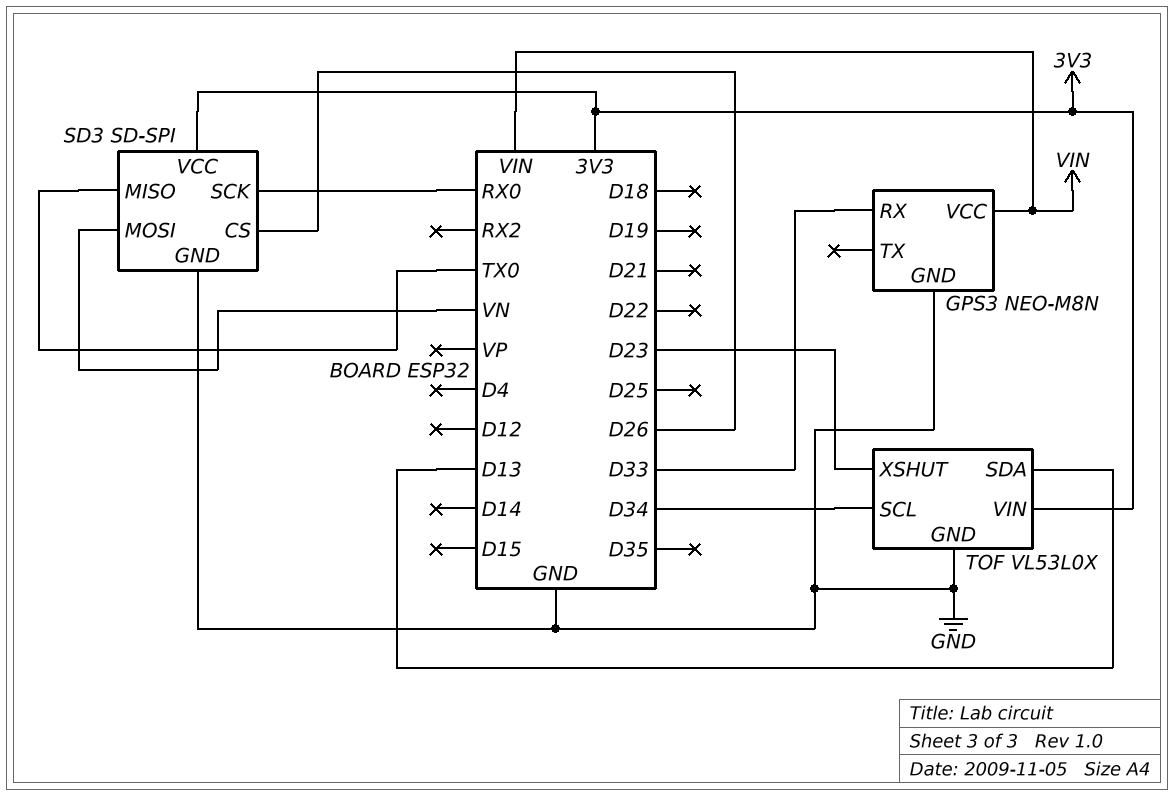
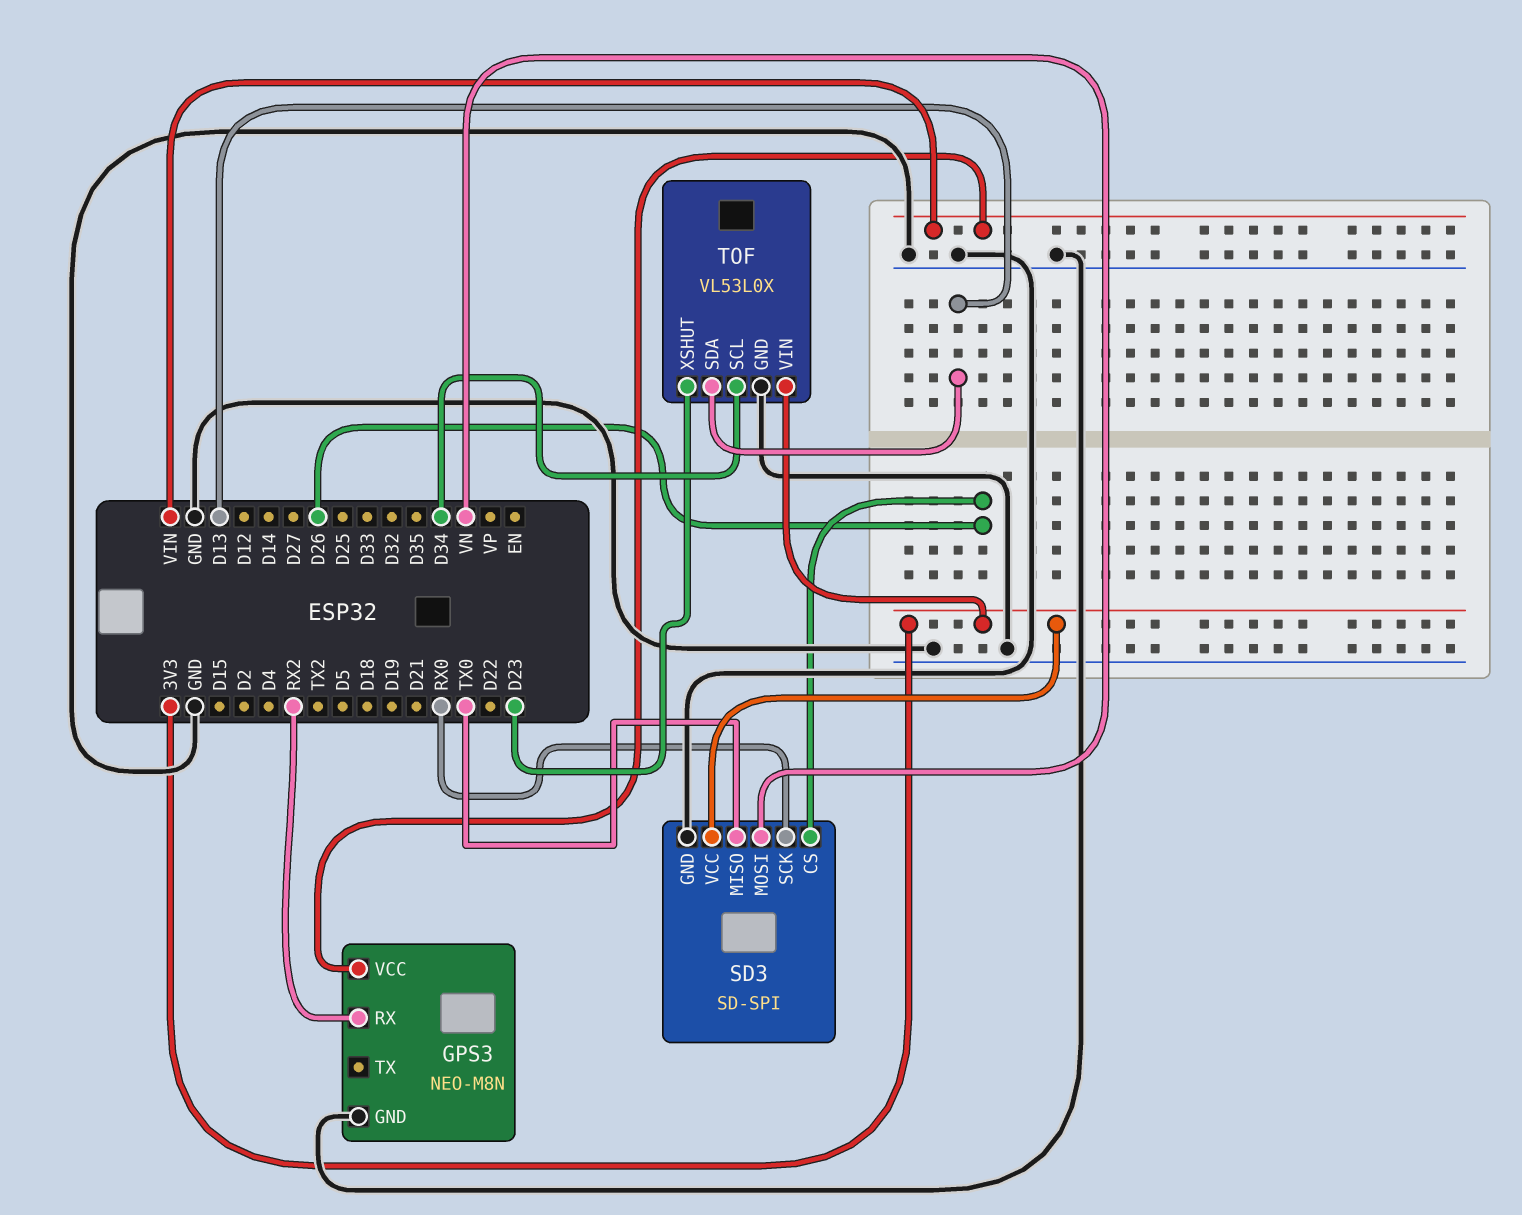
GPS3 pin RX: D33 -> RX2

